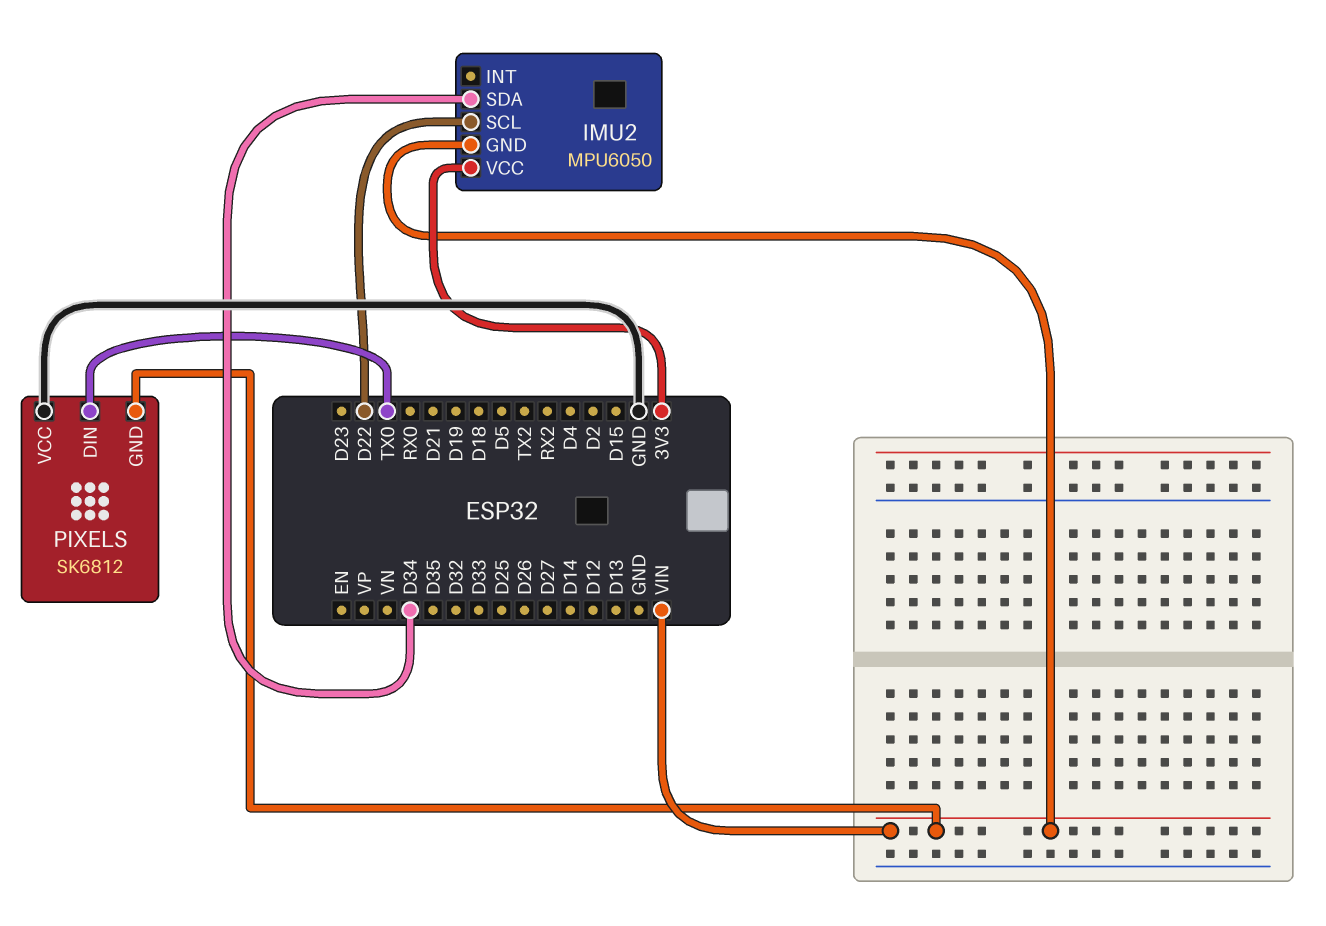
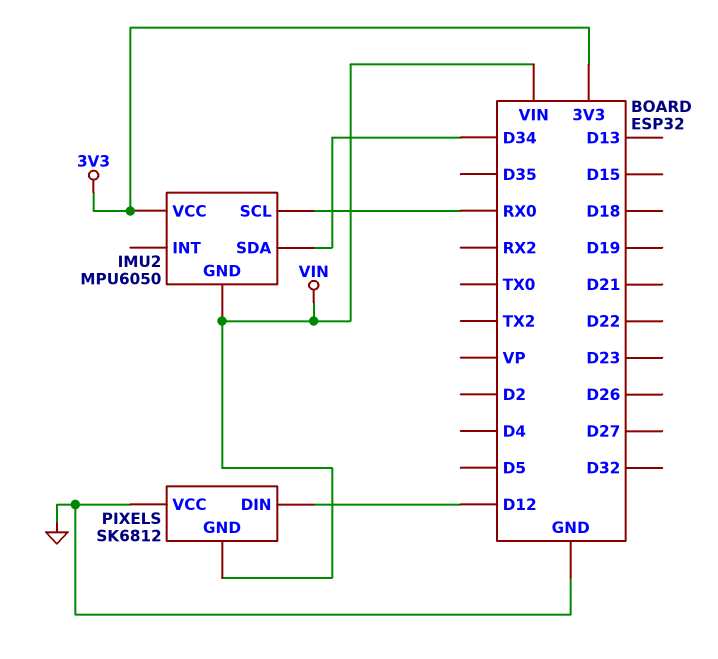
IMU2 pin SCL: D22 -> RX0
PIXELS pin DIN: TX0 -> D12

